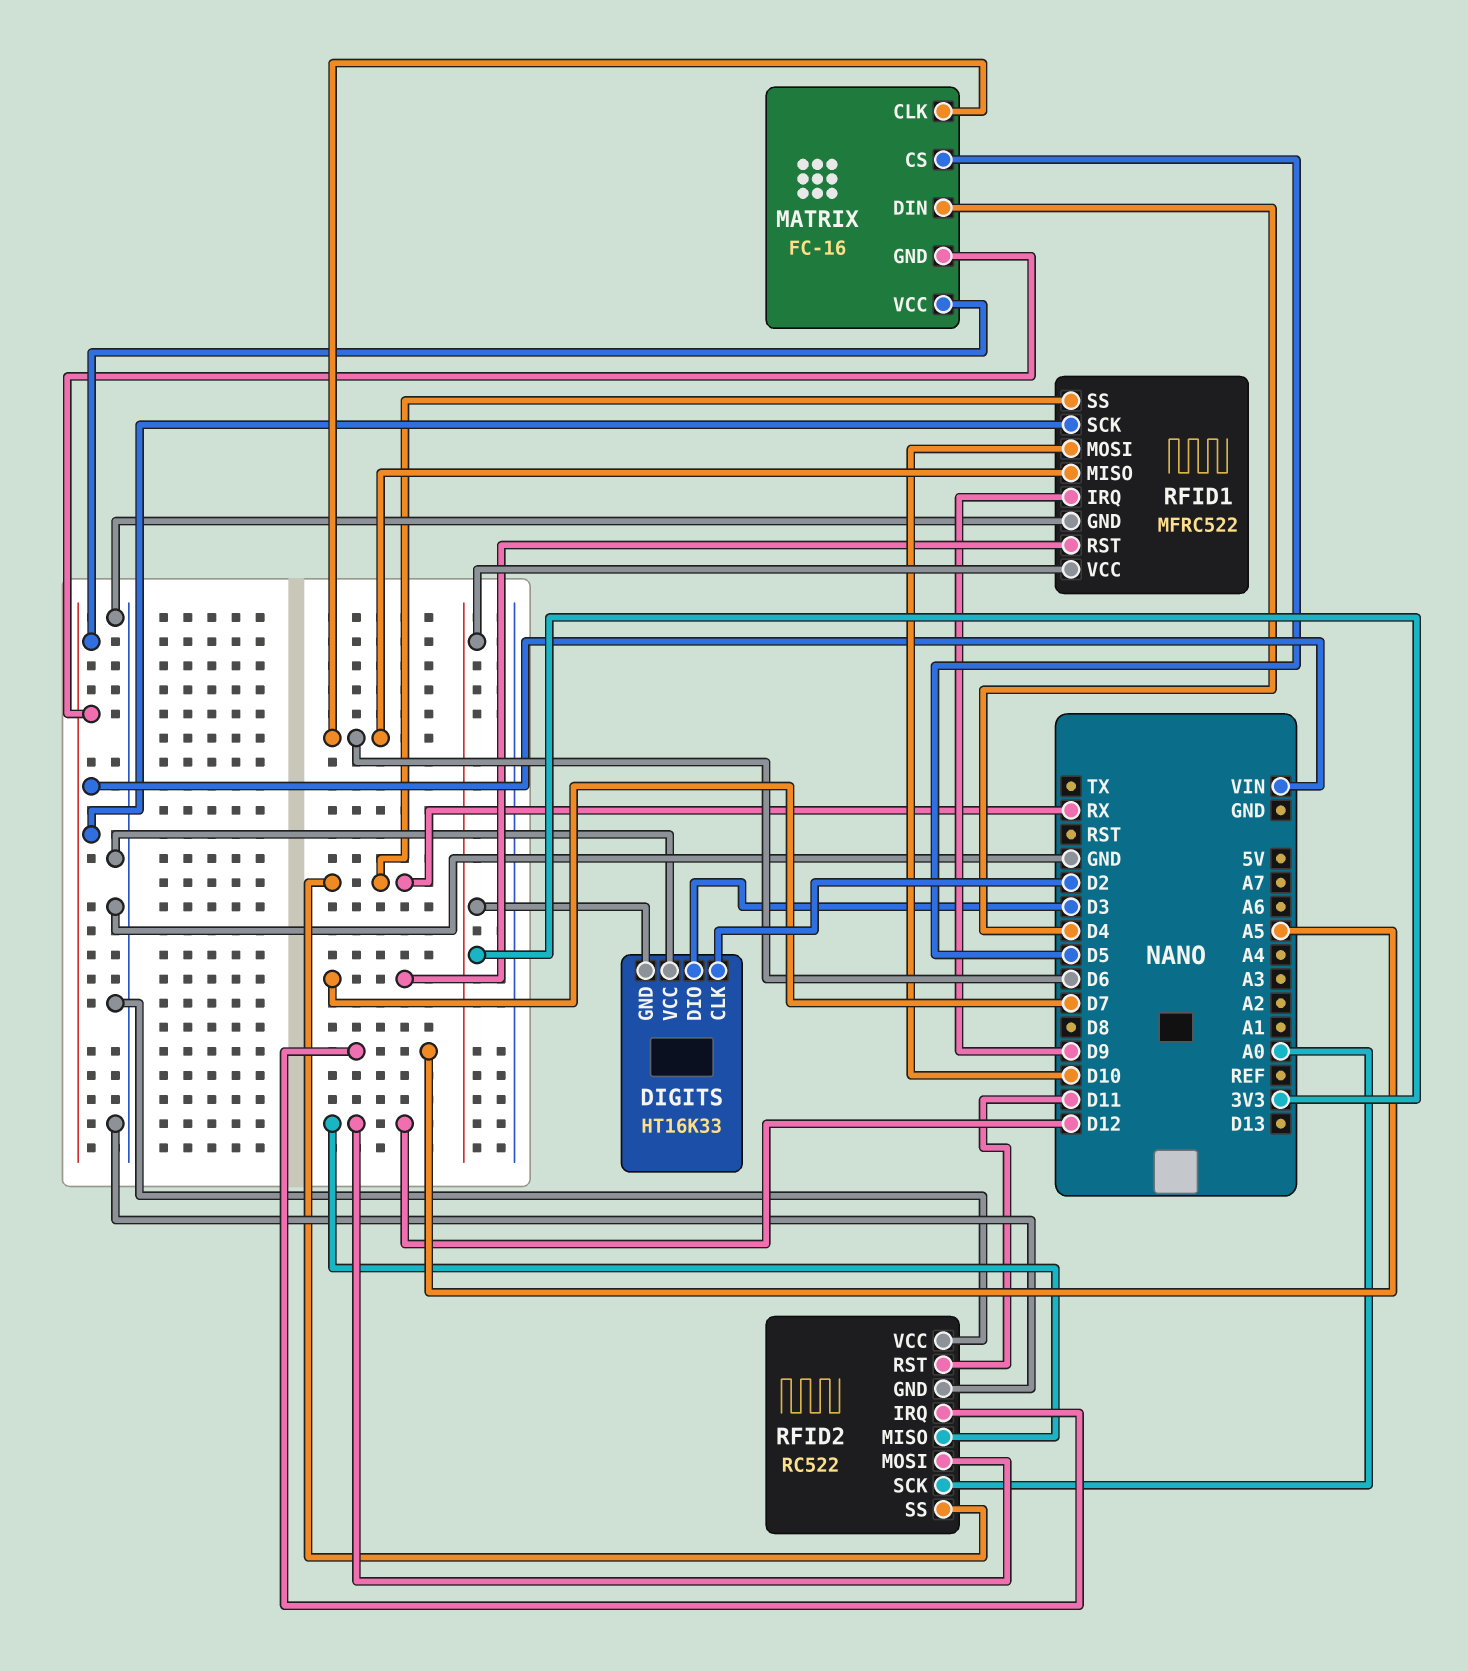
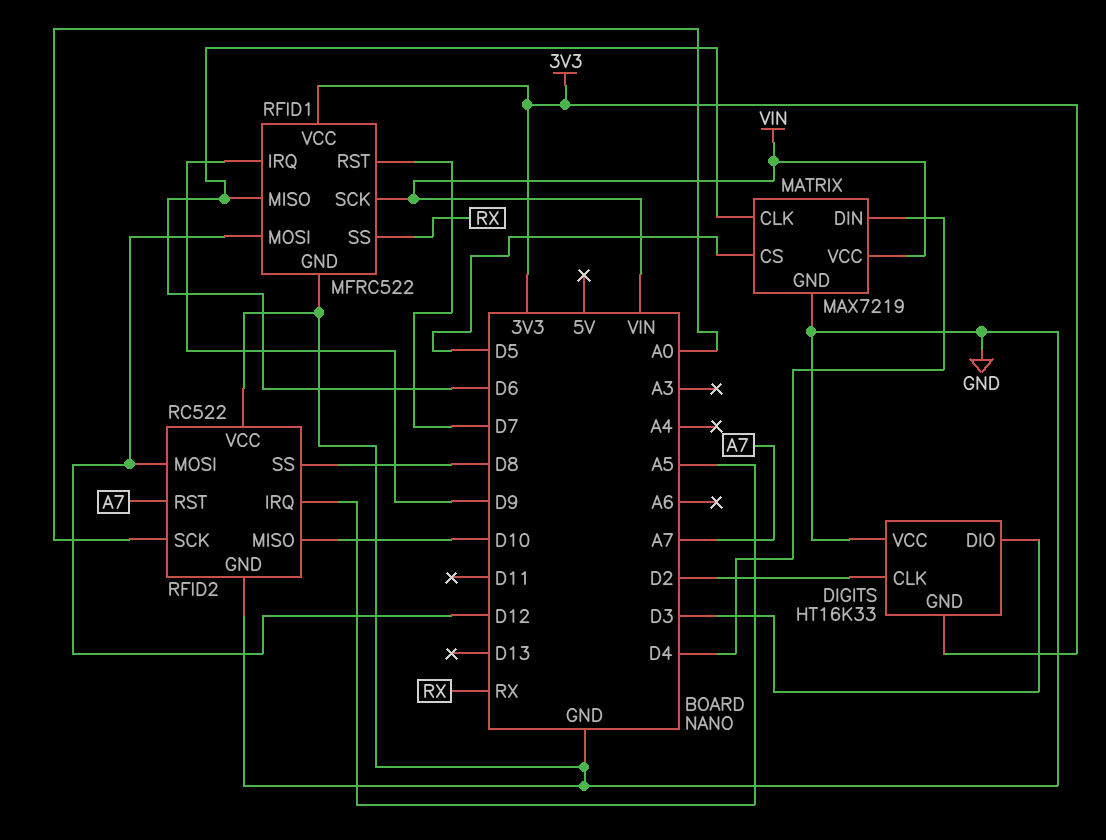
MATRIX: FC-16 -> MAX7219
MATRIX pin GND: VIN -> GND
RFID1 pin MOSI: D10 -> D12
RFID2 pin MISO: D12 -> D10
RFID2 pin RST: D11 -> A7
RFID2 pin SS: RX -> D8

